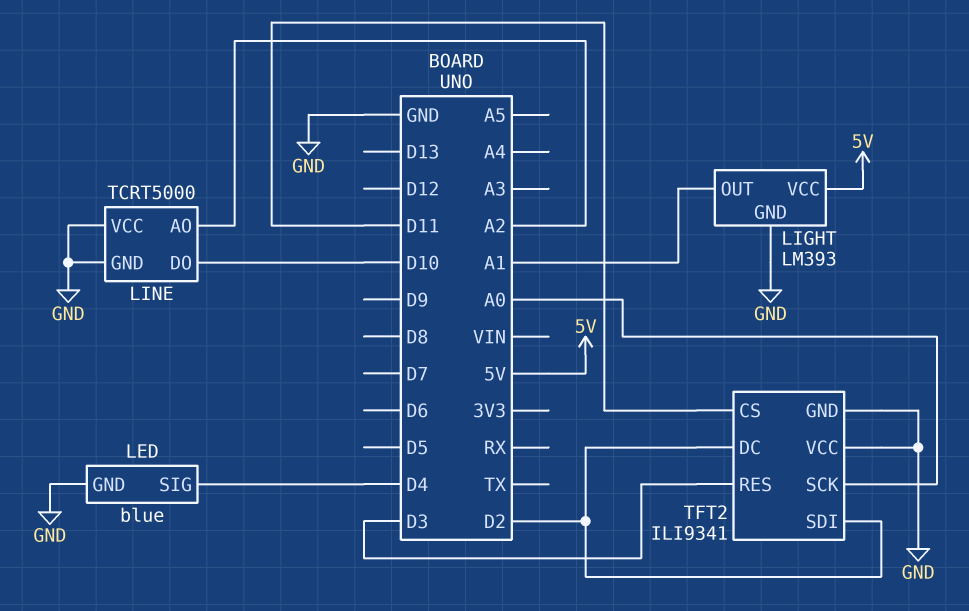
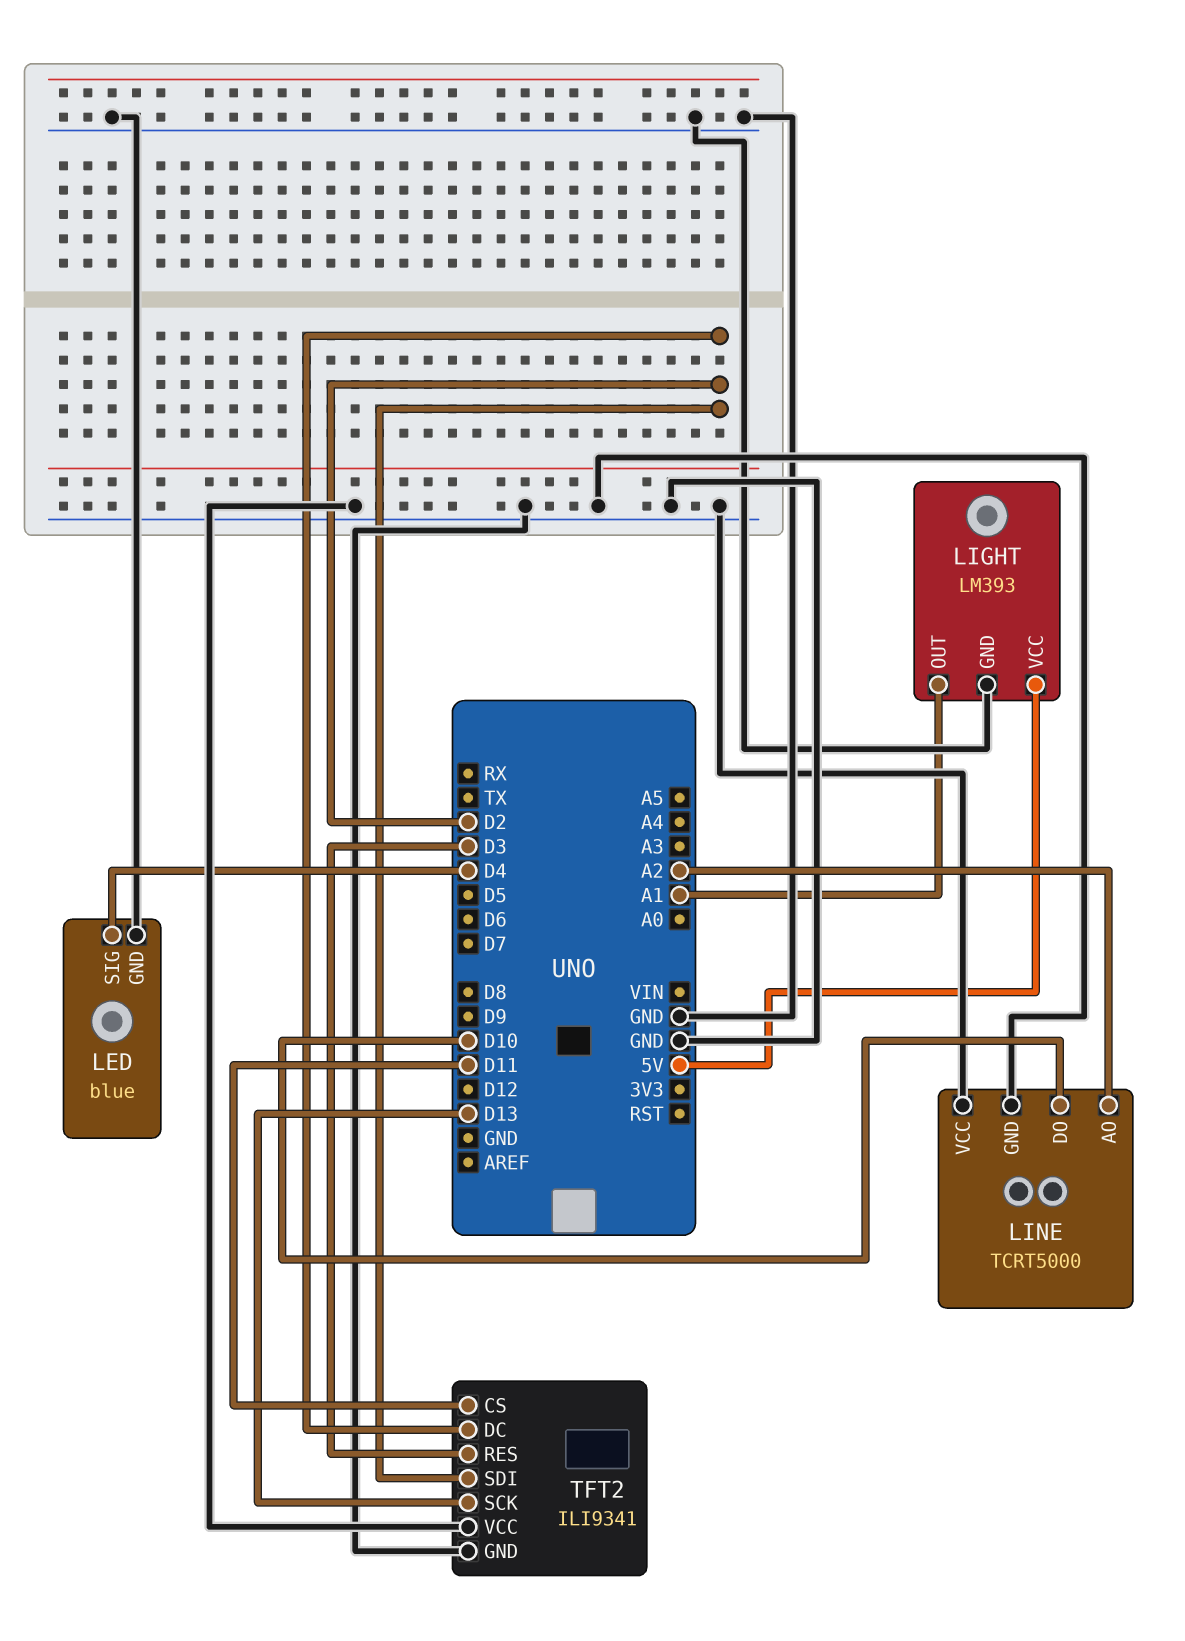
TFT2 pin SCK: A0 -> D13

